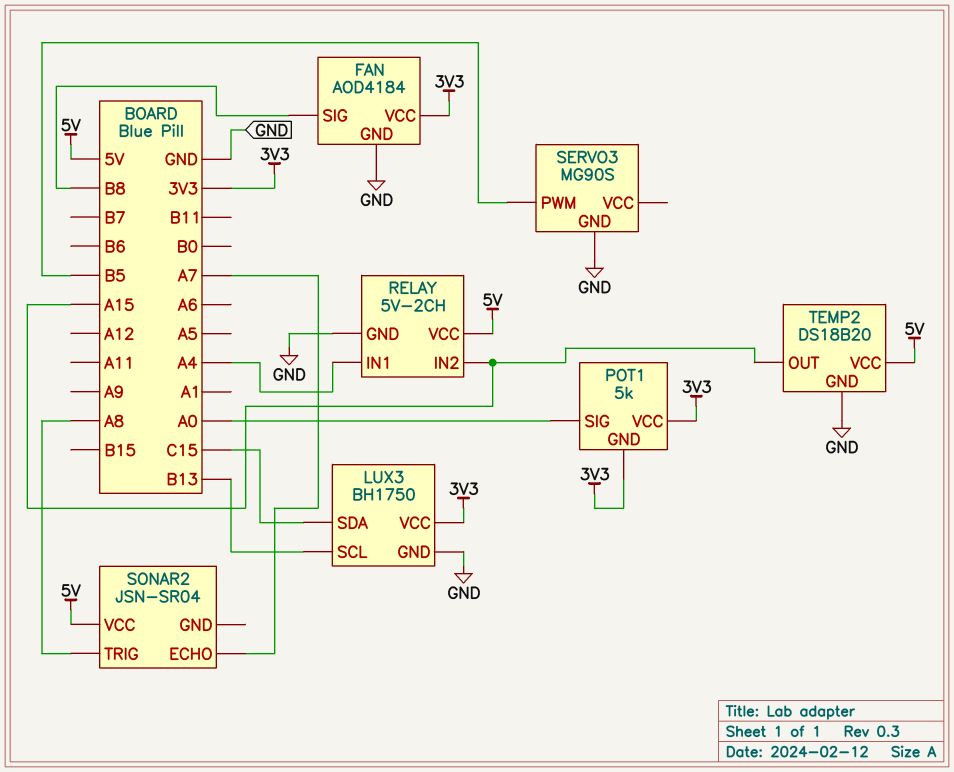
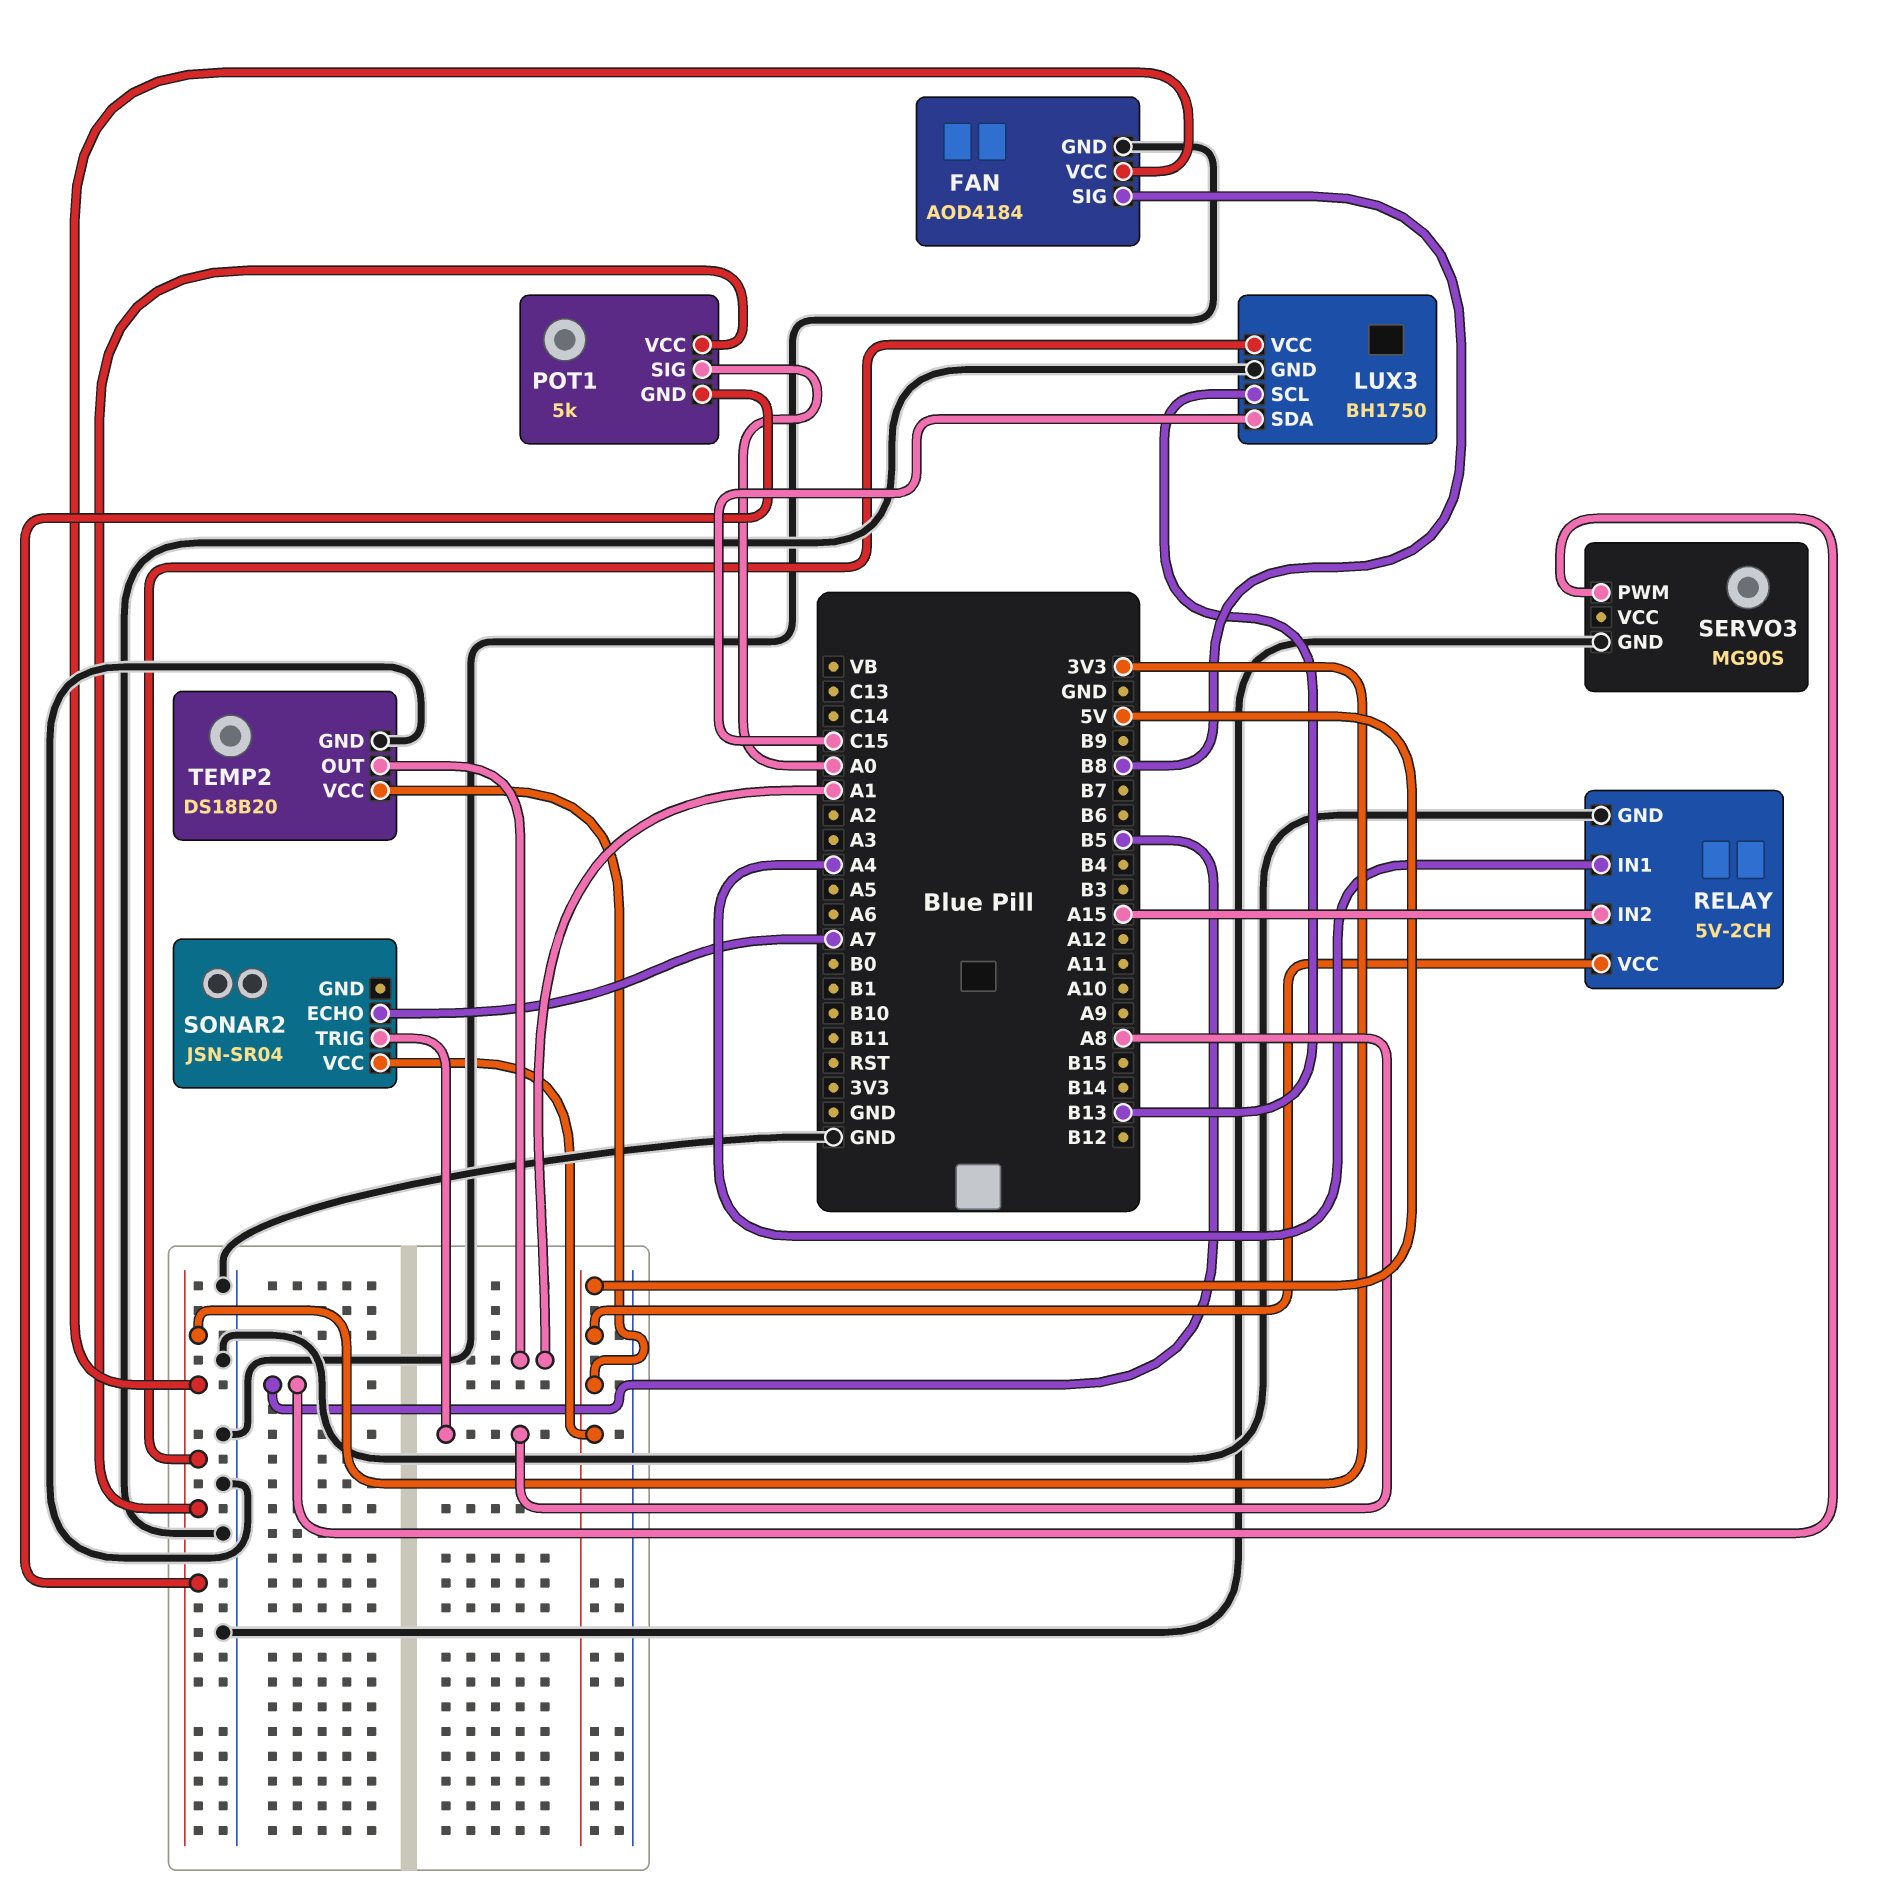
TEMP2 pin OUT: A15 -> A1

